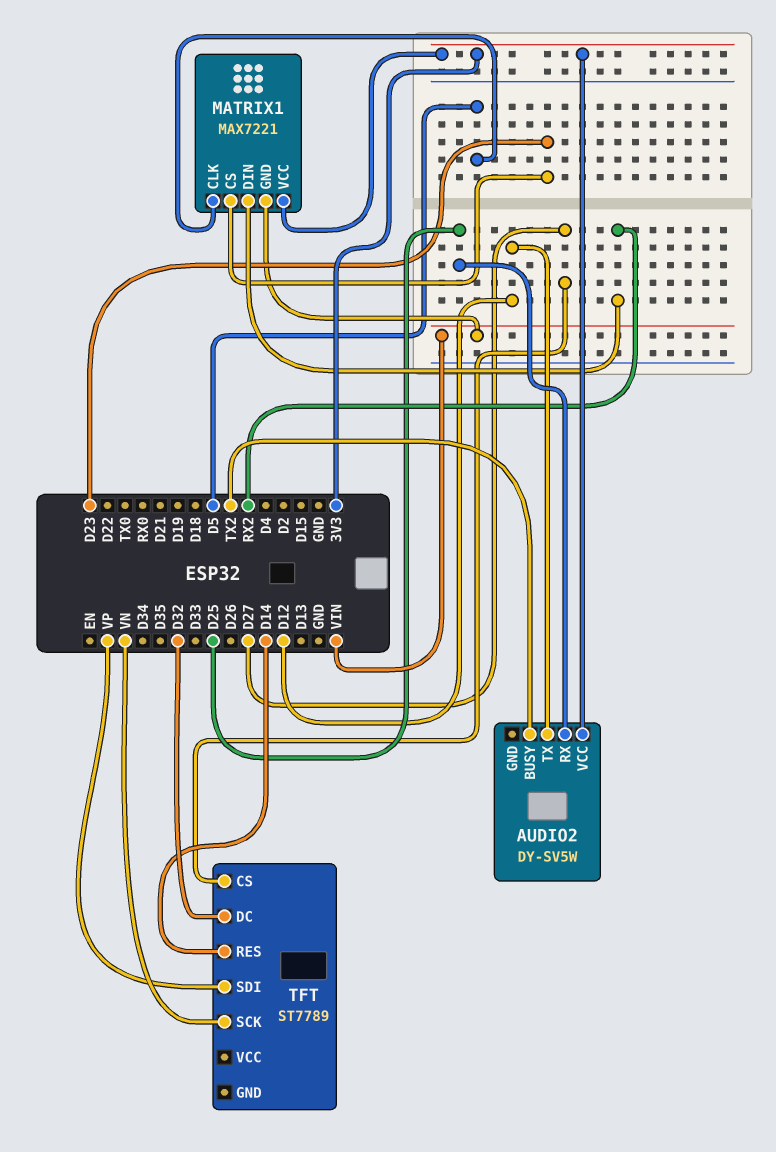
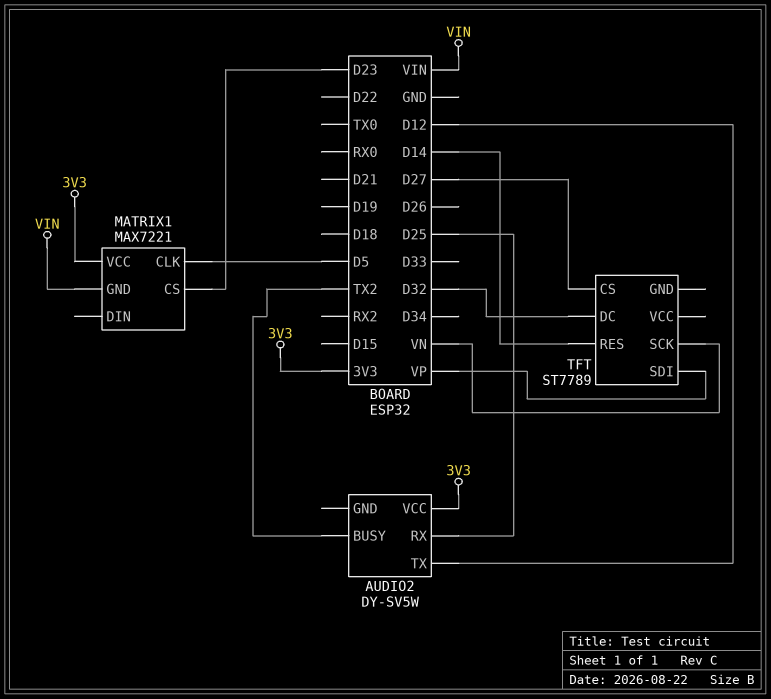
MATRIX1 pin DIN: RX2 -> none

